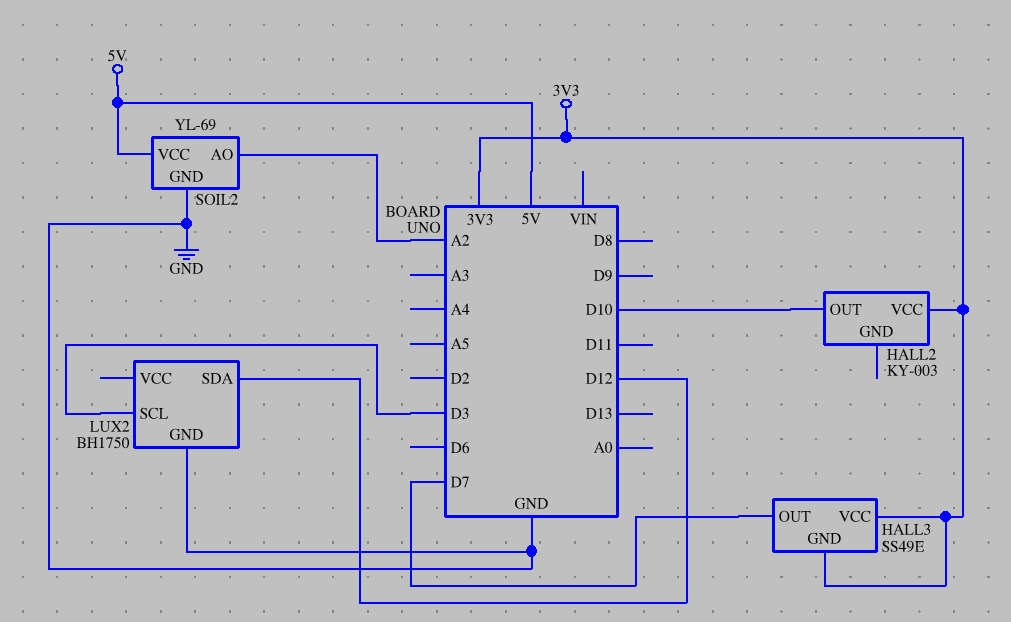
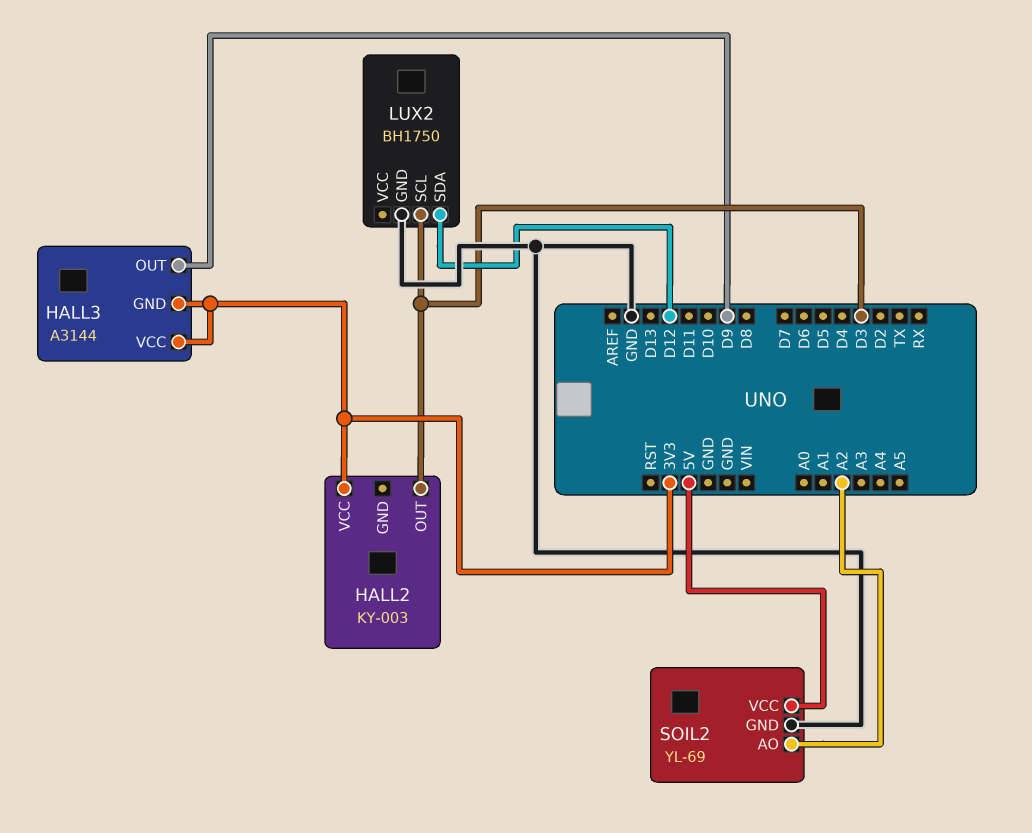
HALL2 pin OUT: D10 -> D3
HALL3: SS49E -> A3144
HALL3 pin OUT: D7 -> D9

